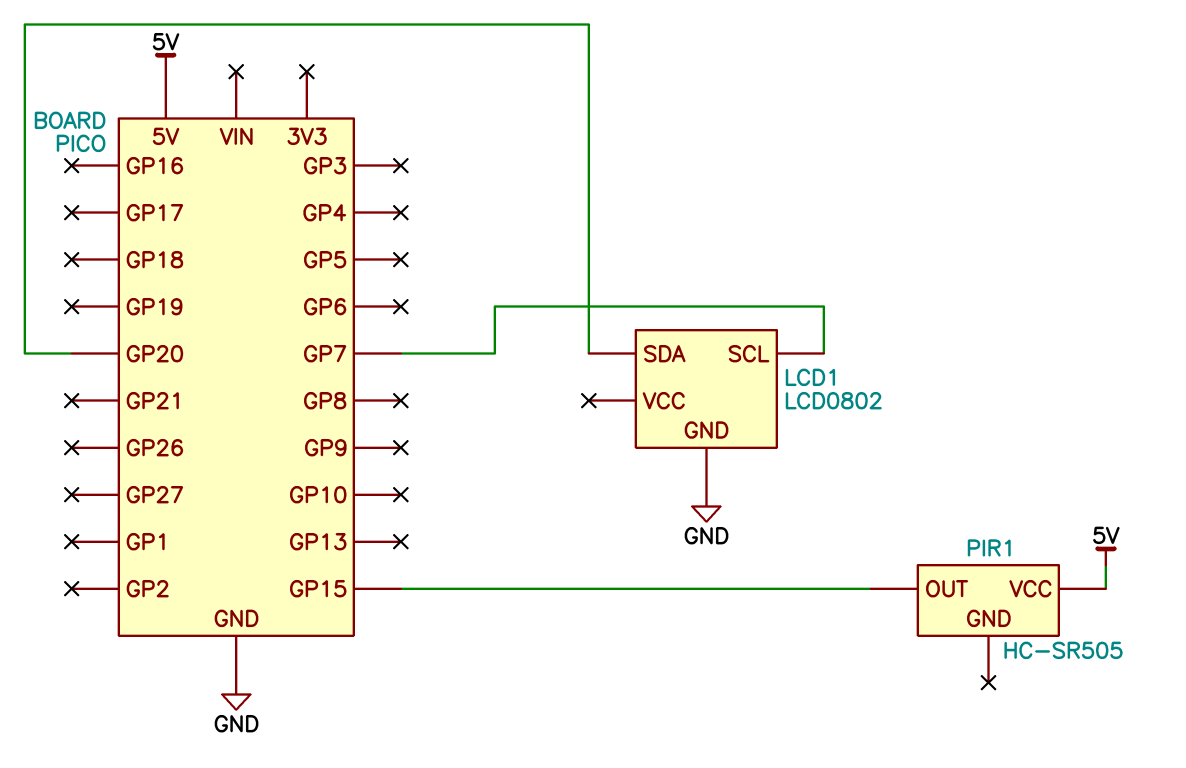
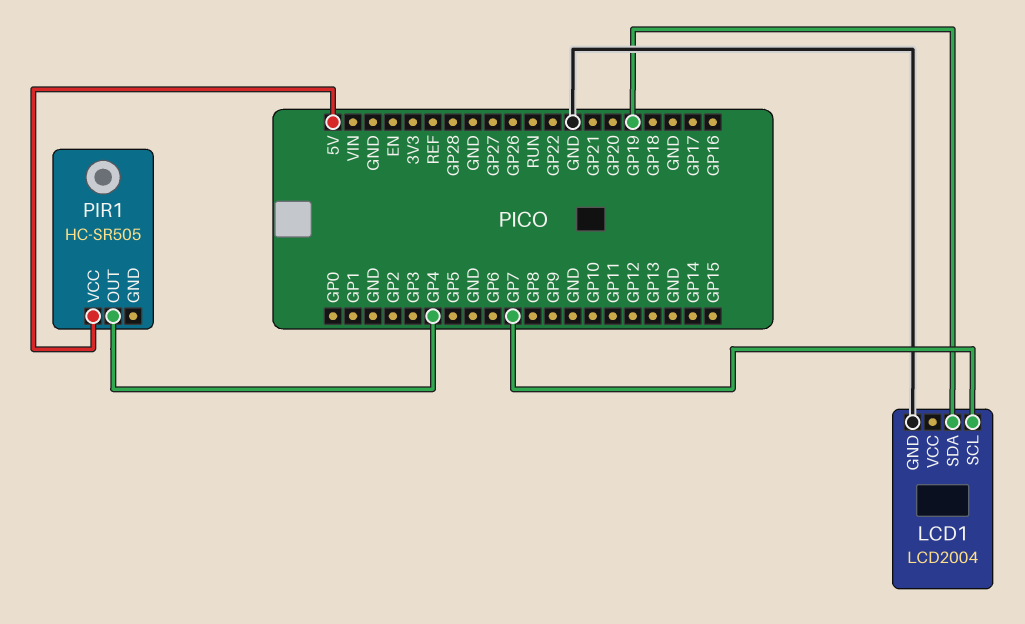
LCD1: LCD0802 -> LCD2004
LCD1 pin SDA: GP20 -> GP19
PIR1 pin OUT: GP15 -> GP4

